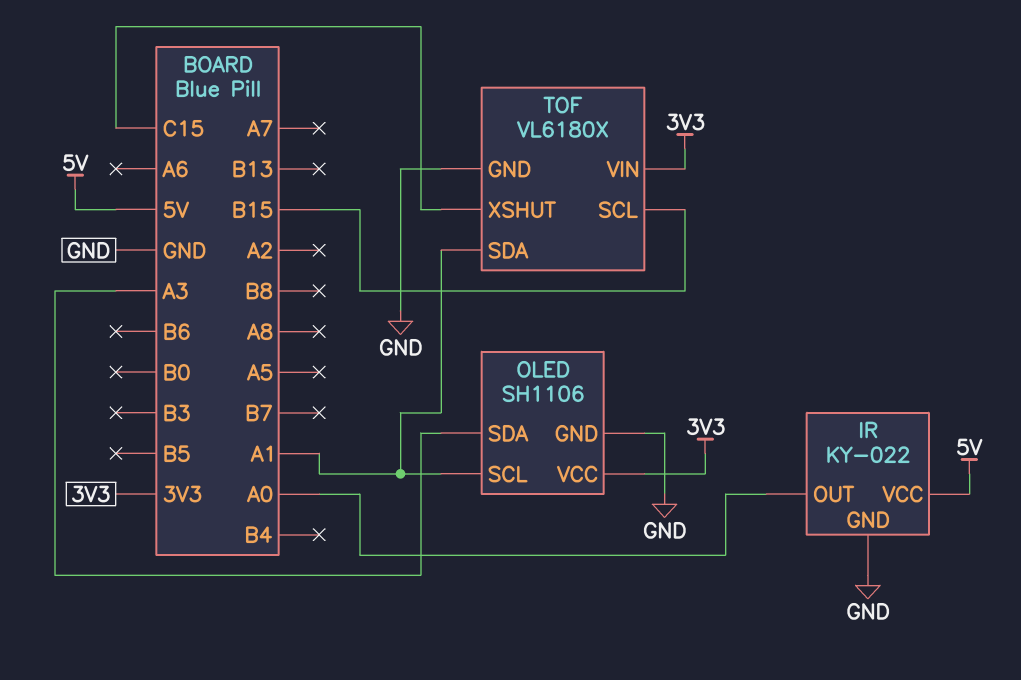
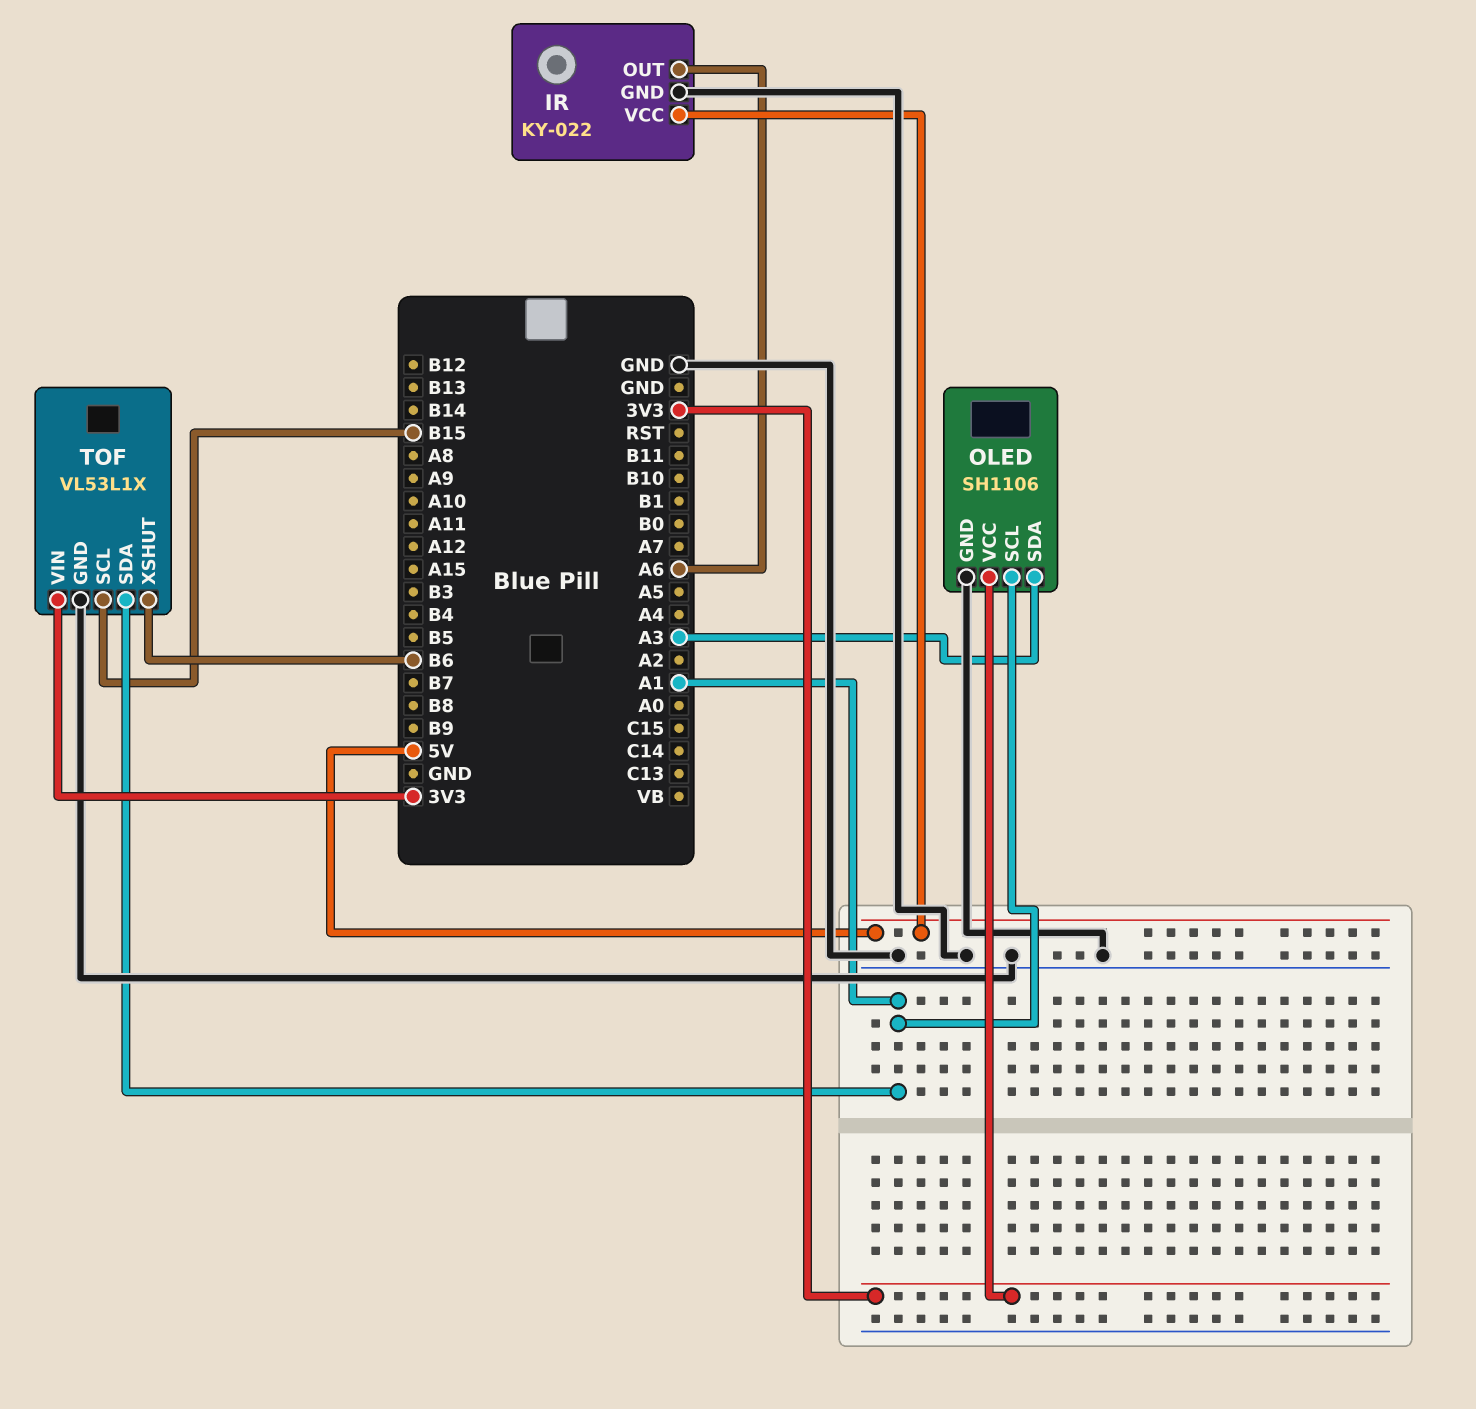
IR pin OUT: A0 -> A6
TOF: VL6180X -> VL53L1X
TOF pin XSHUT: C15 -> B6

